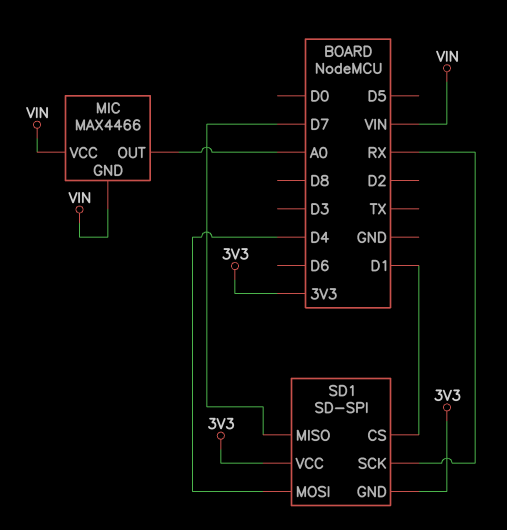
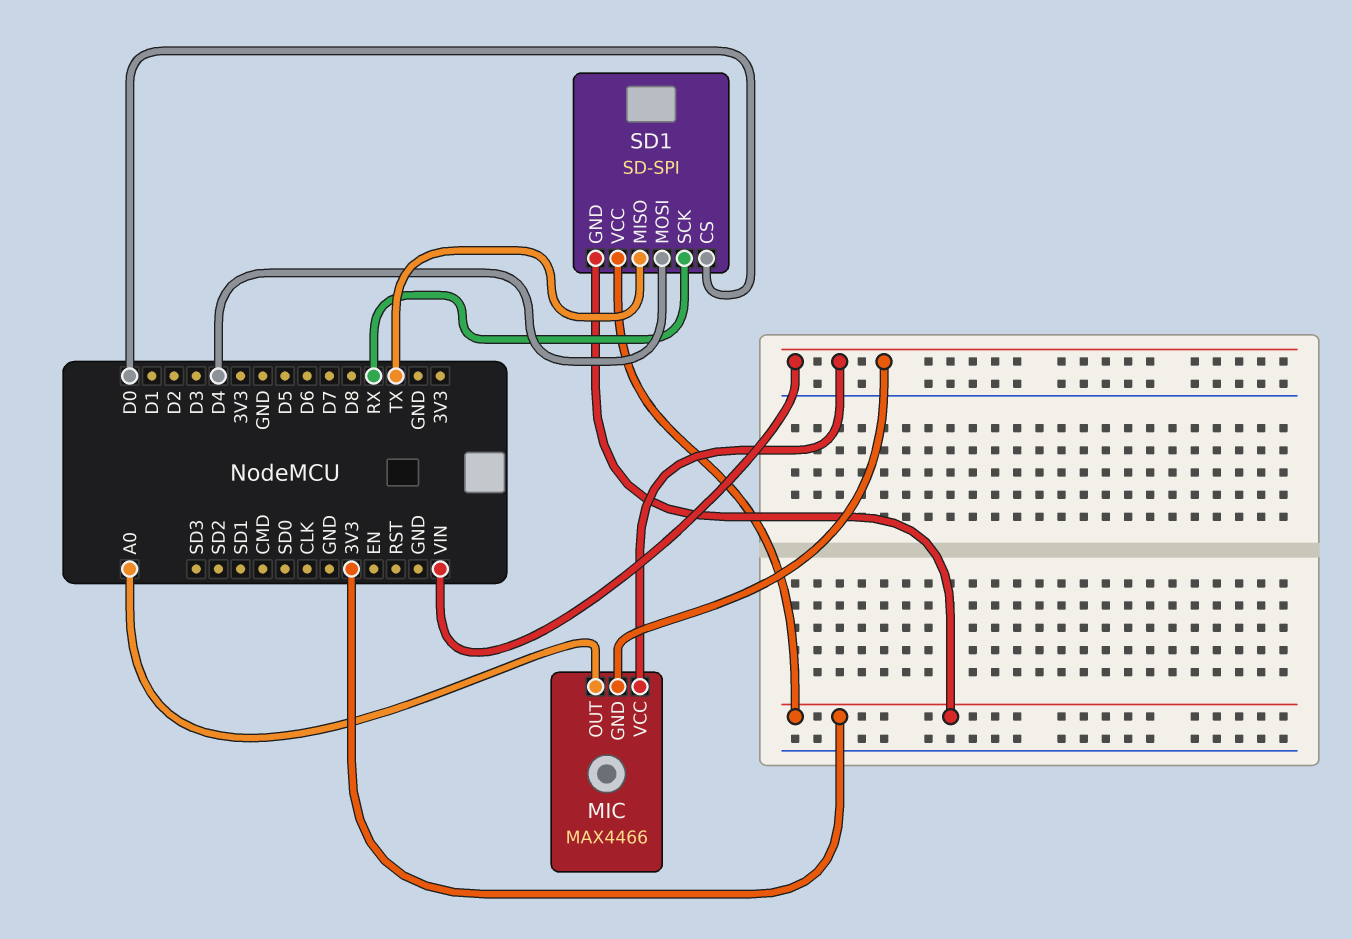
SD1 pin CS: D1 -> D0
SD1 pin MISO: D7 -> TX

